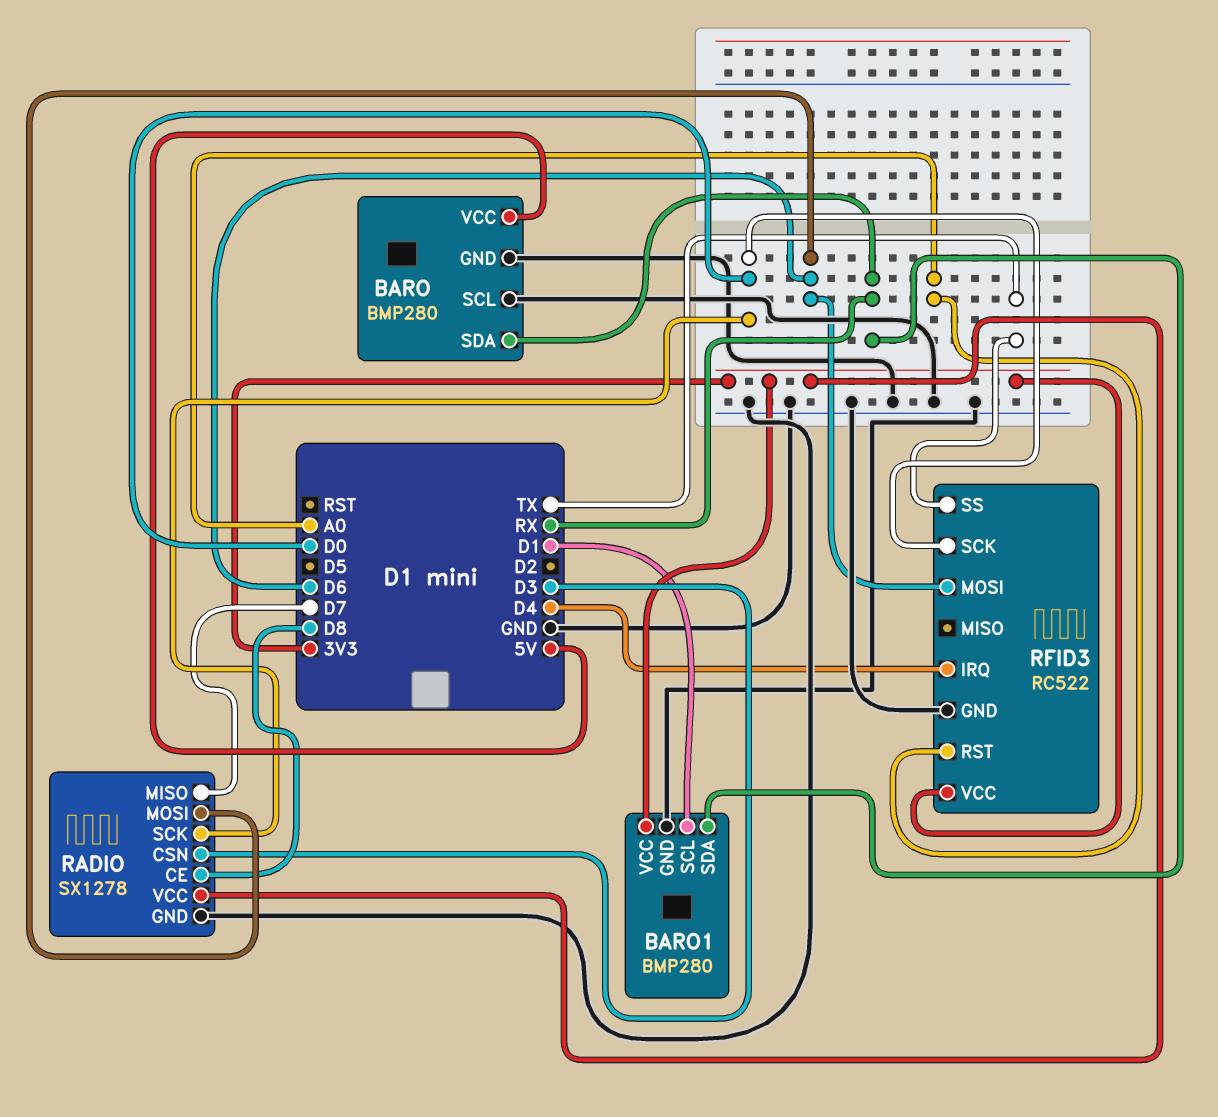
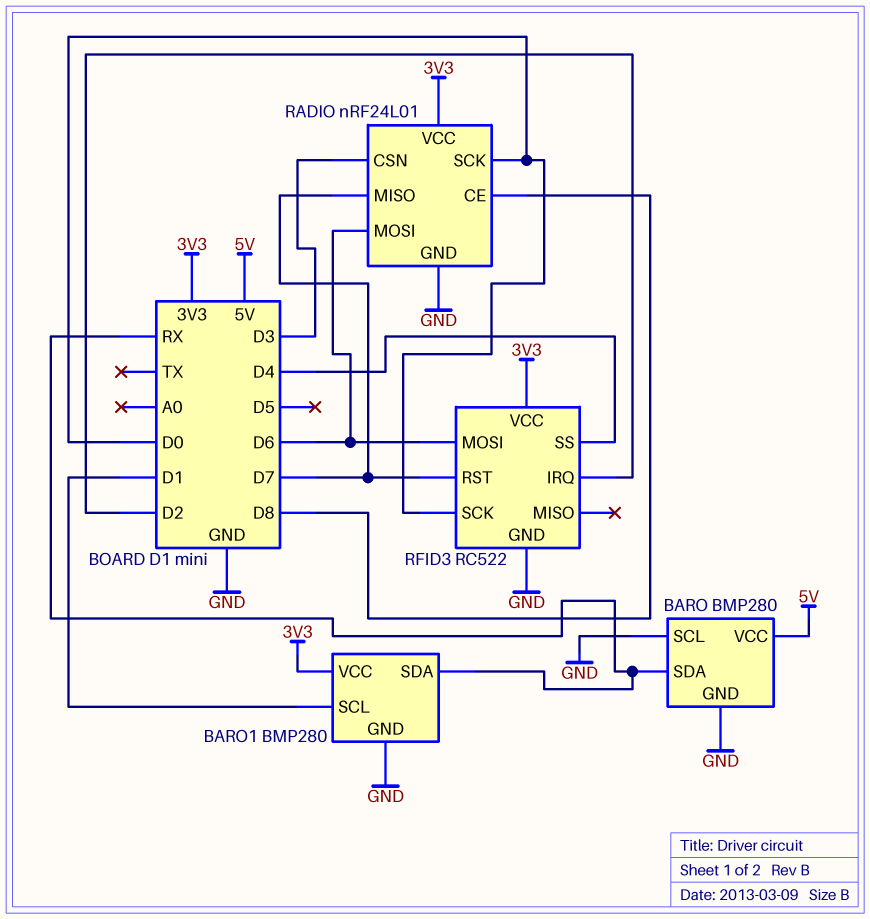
RADIO: SX1278 -> nRF24L01
RFID3 pin IRQ: D4 -> D2
RFID3 pin RST: A0 -> D7
RFID3 pin SS: TX -> D4

